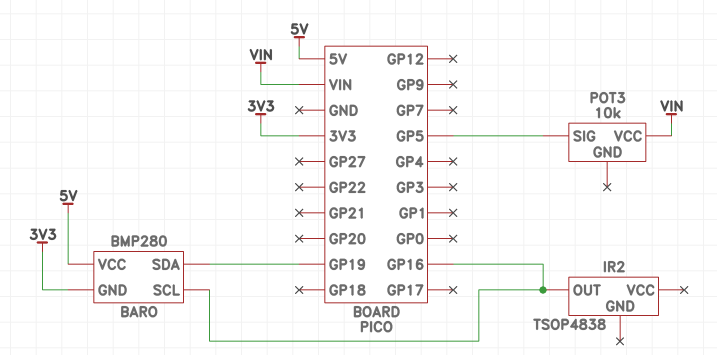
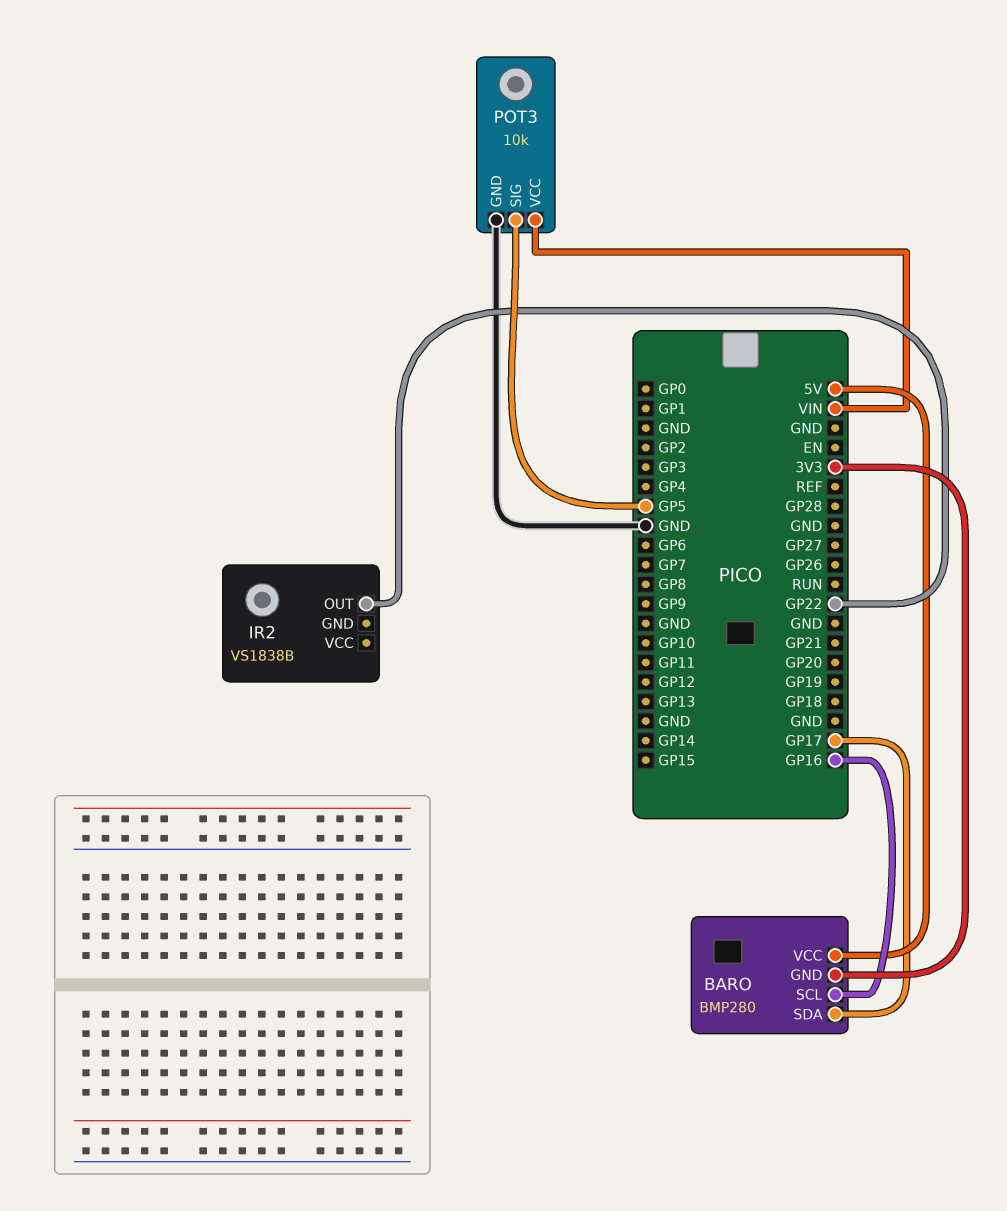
BARO pin SDA: GP19 -> GP17
IR2: TSOP4838 -> VS1838B
IR2 pin OUT: GP16 -> GP22
POT3 pin GND: none -> GND

